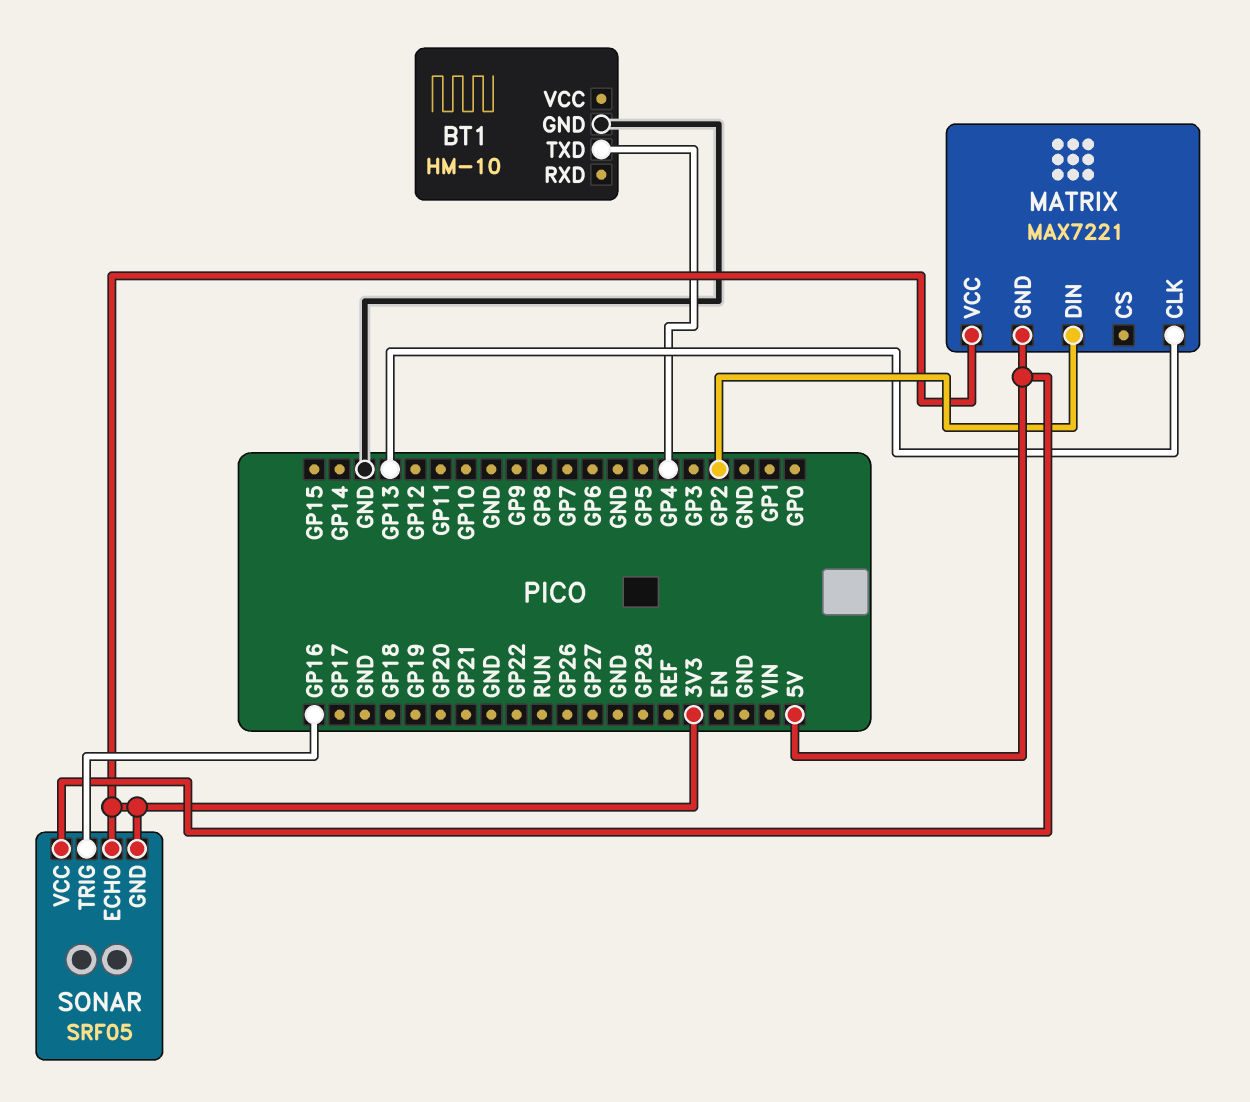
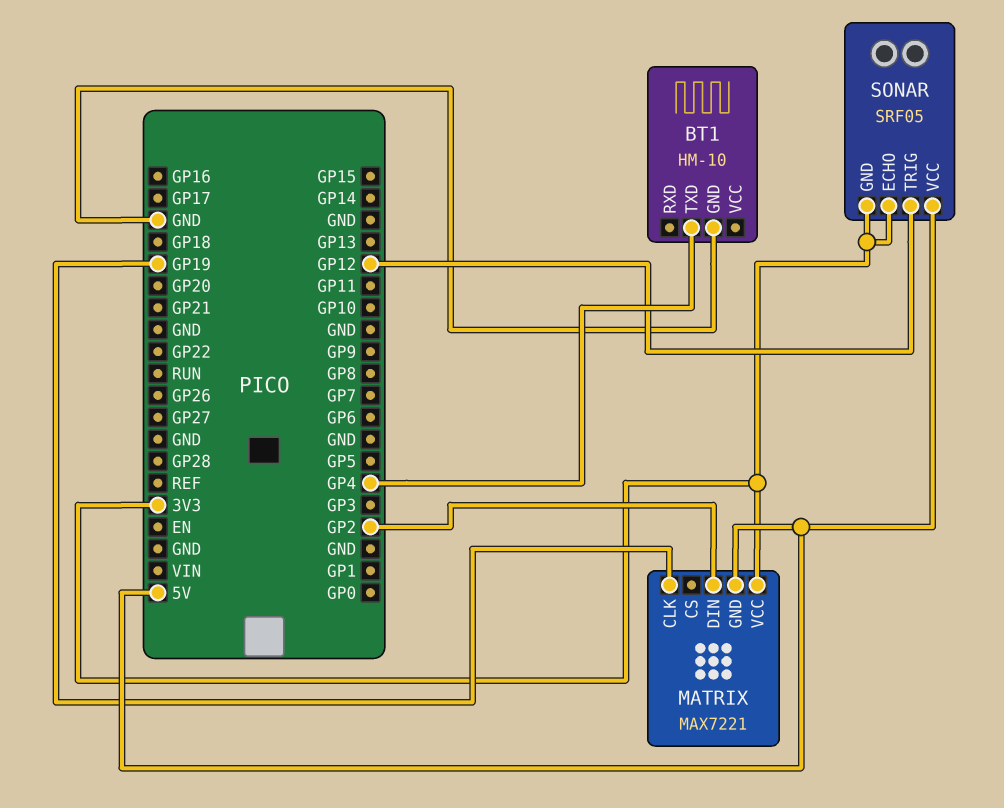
MATRIX pin CLK: GP13 -> GP19
SONAR pin TRIG: GP16 -> GP12

